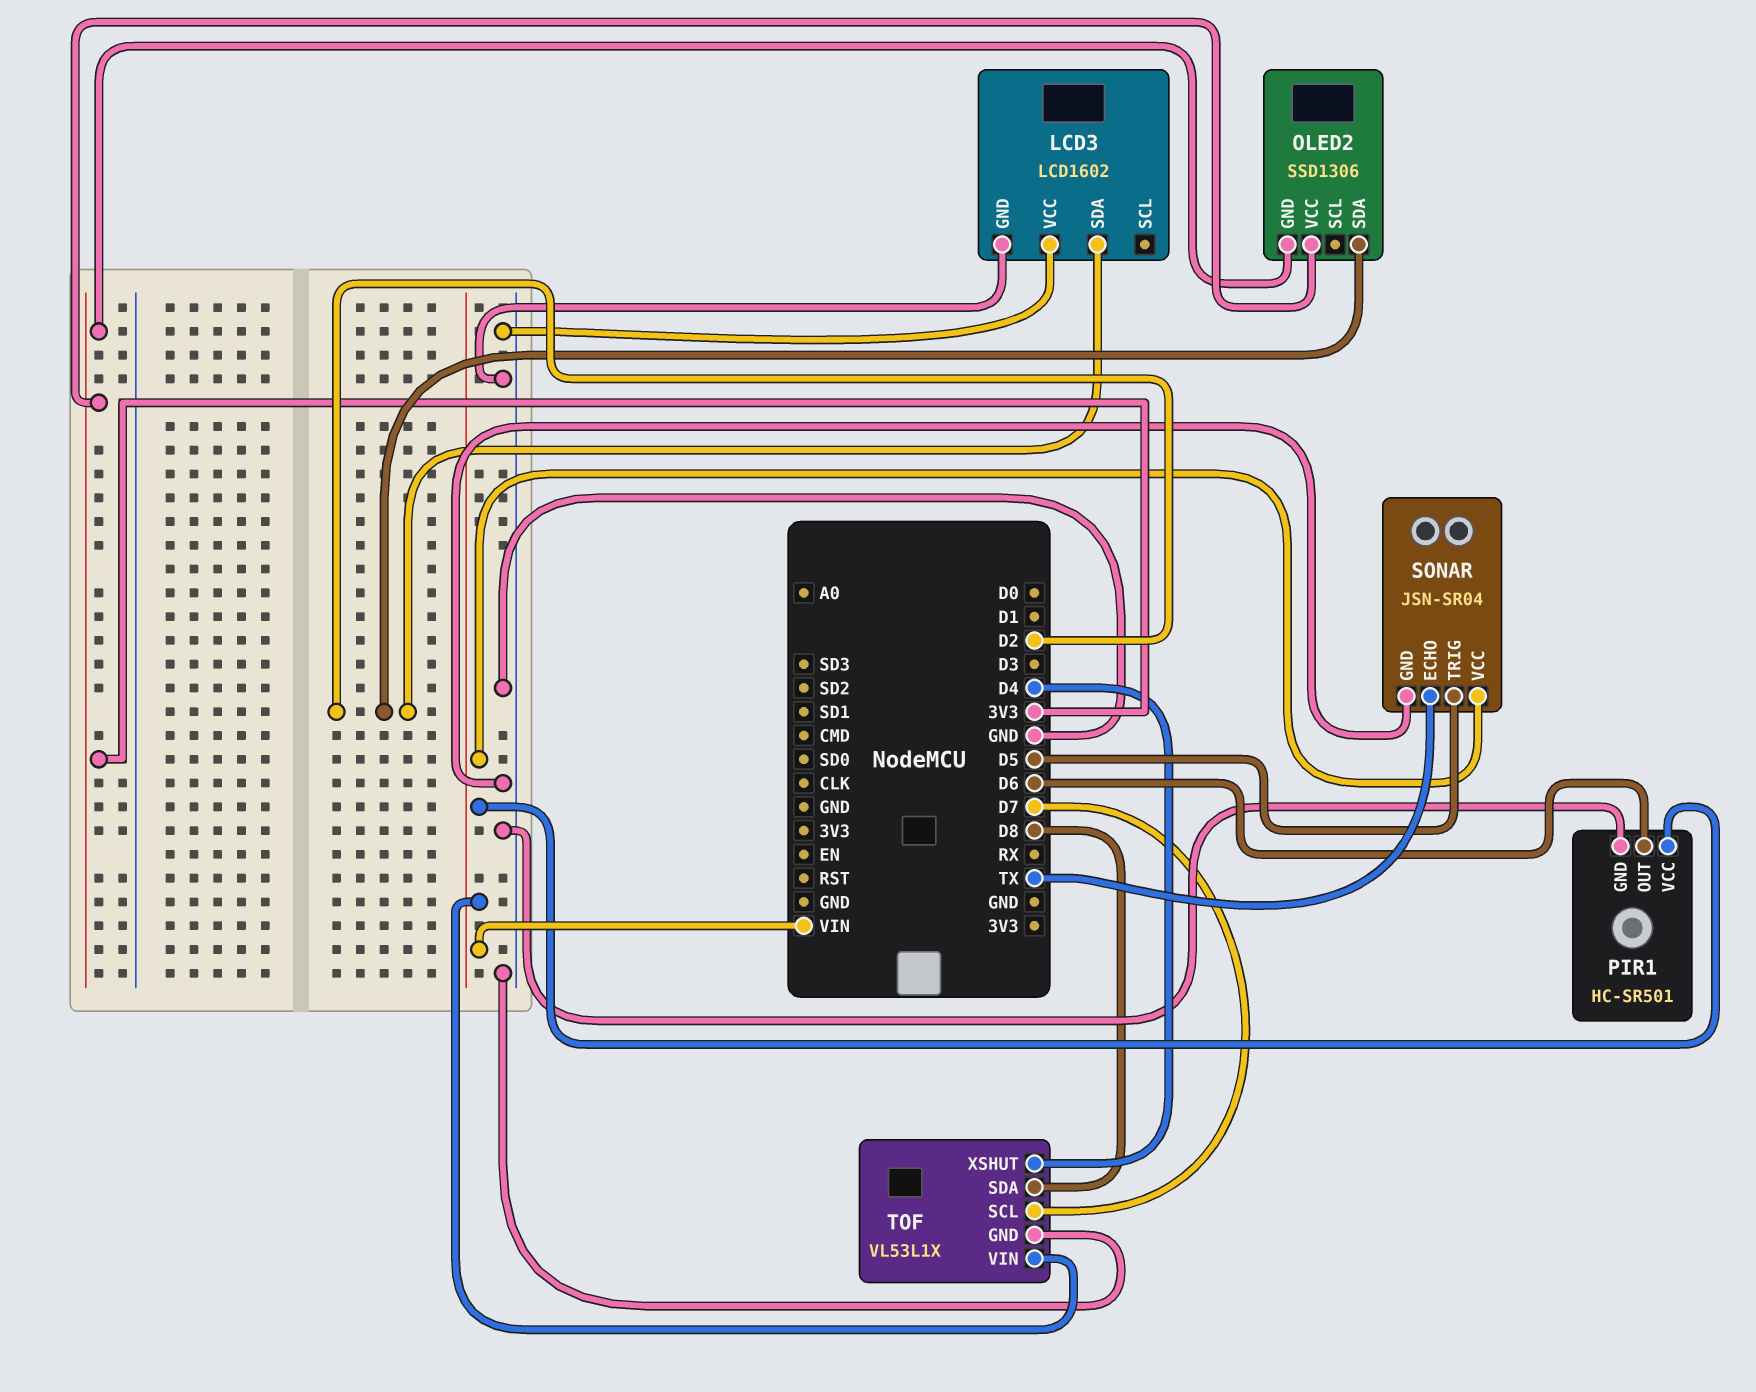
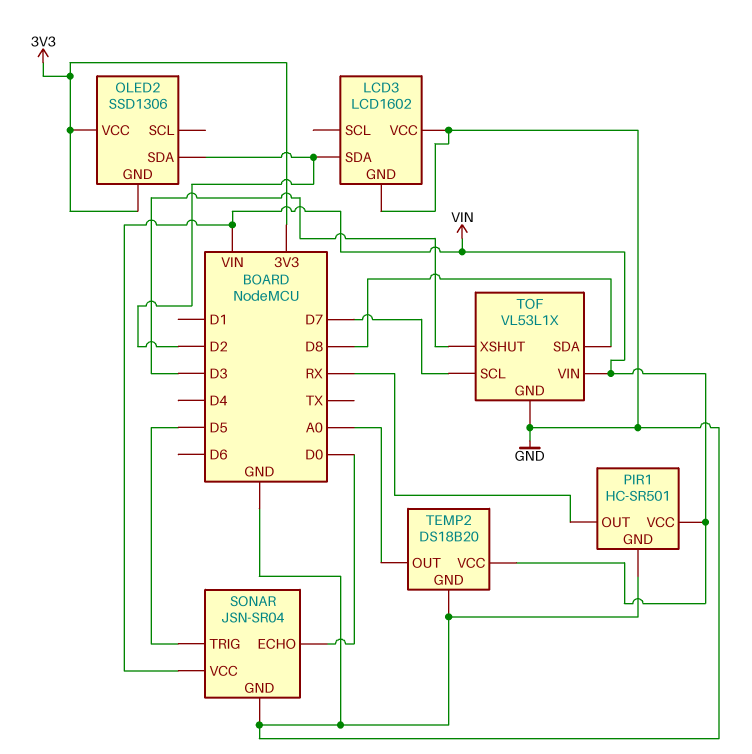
PIR1 pin OUT: D6 -> RX
SONAR pin ECHO: TX -> D0
TEMP2: none -> DS18B20
TEMP2 pin GND: none -> GND
TEMP2 pin OUT: none -> A0
TEMP2 pin VCC: none -> VIN
TOF pin XSHUT: D4 -> D3

